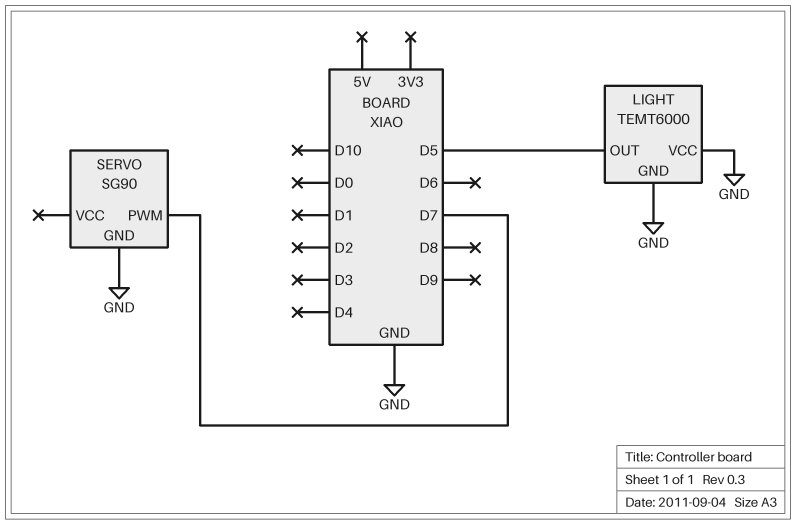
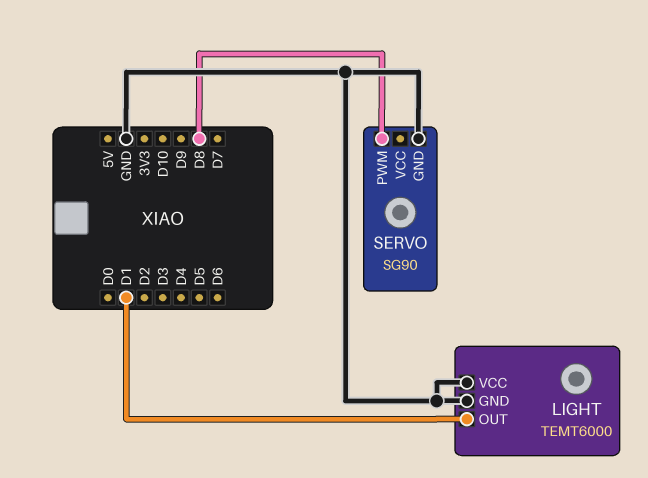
LIGHT pin OUT: D5 -> D1
SERVO pin PWM: D7 -> D8

